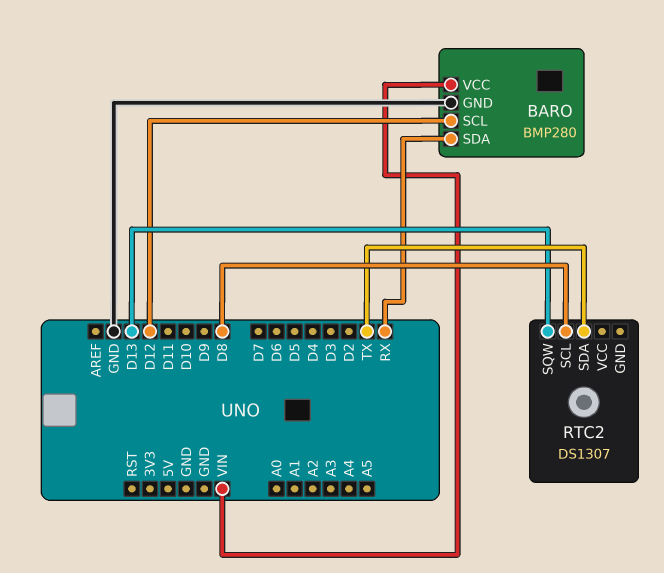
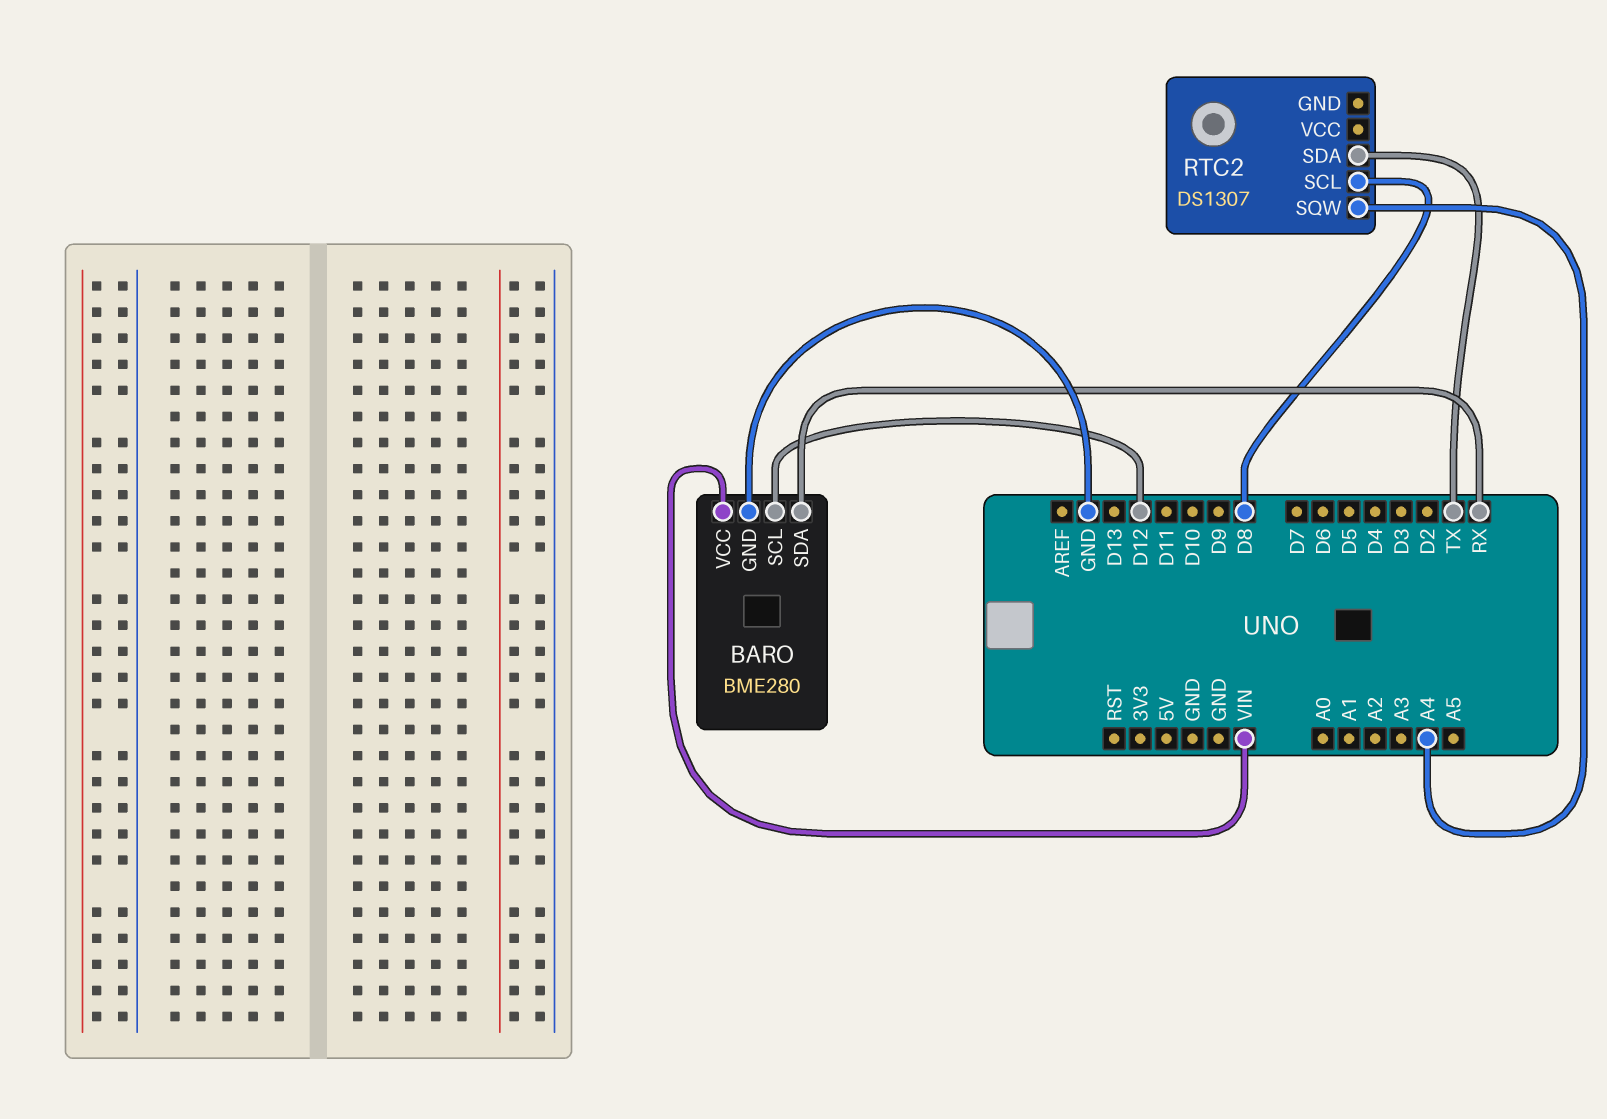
BARO: BMP280 -> BME280
RTC2 pin SQW: D13 -> A4

